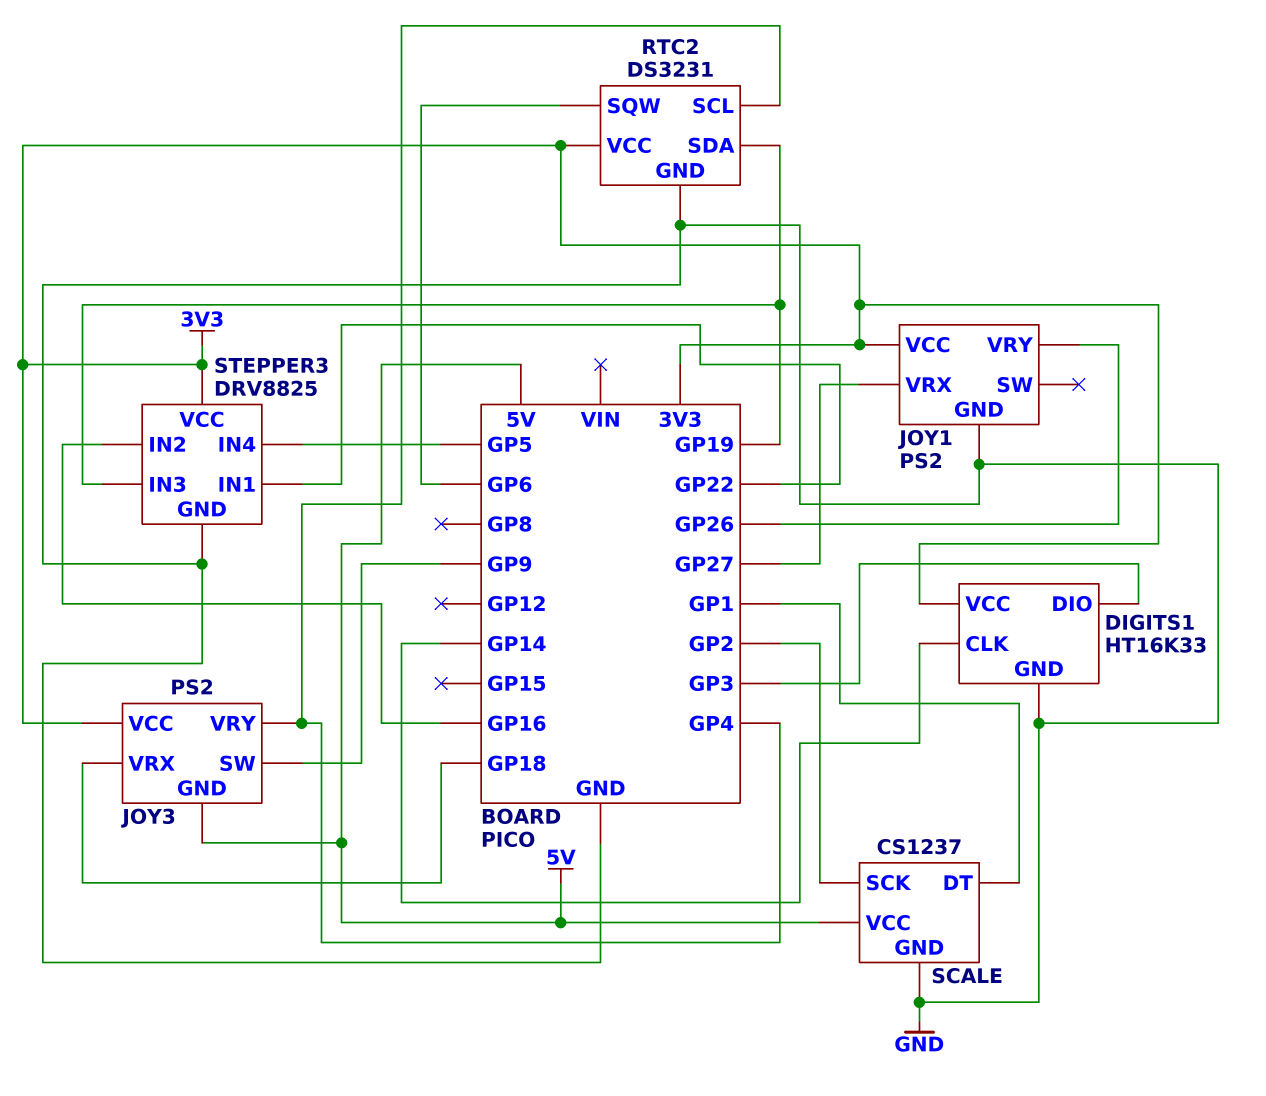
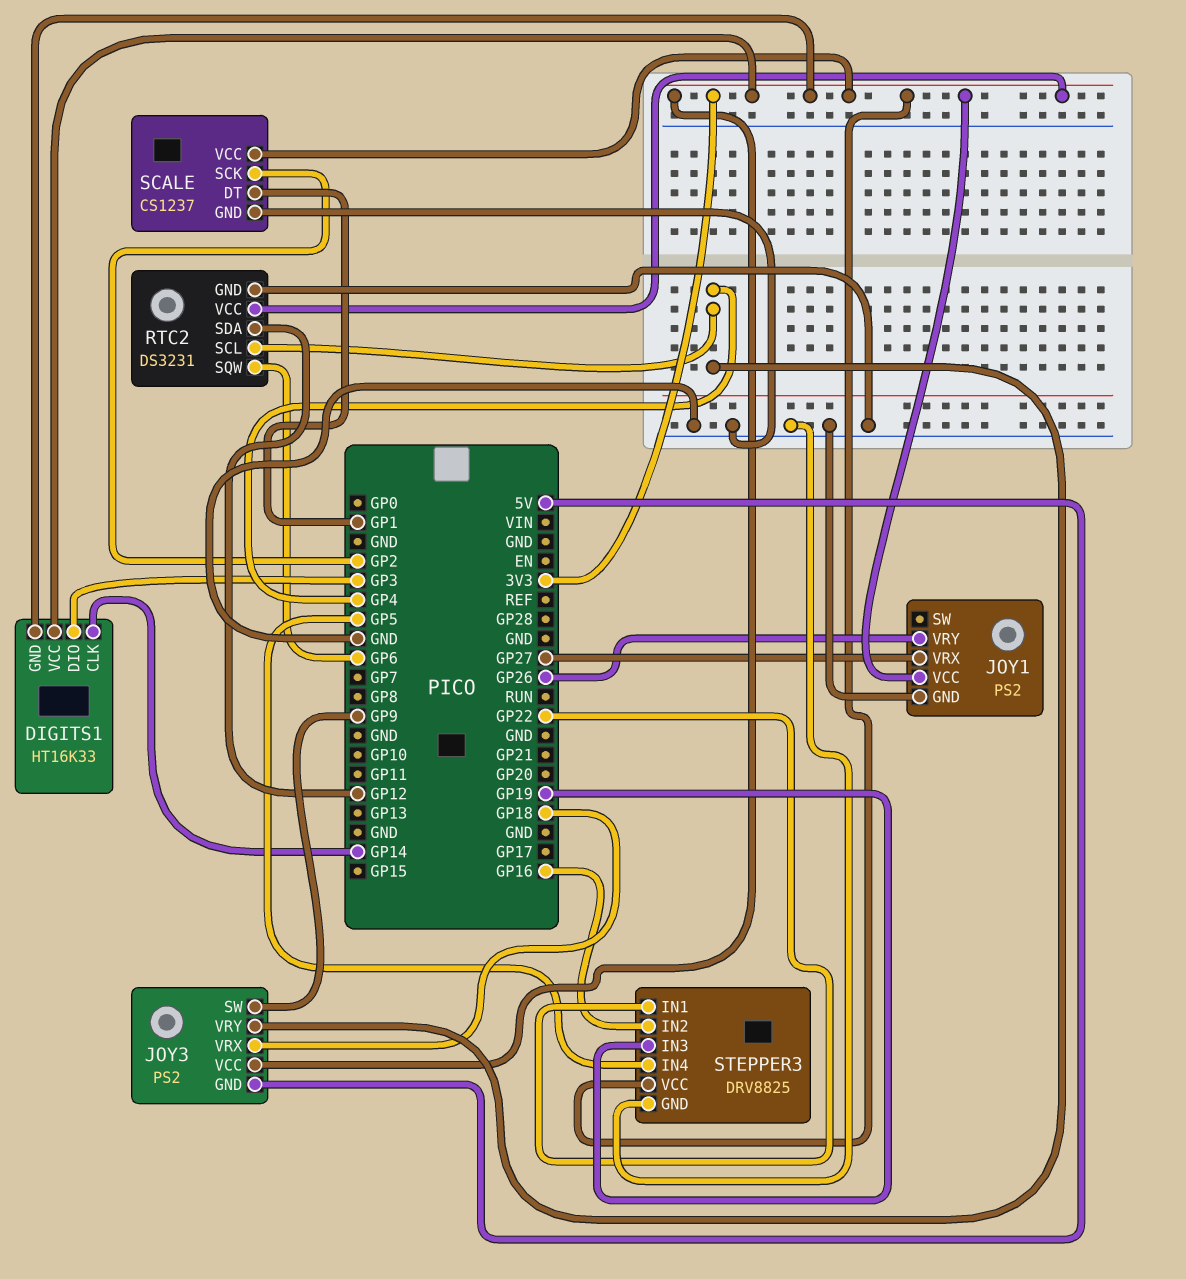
DIGITS1 pin GND: GND -> 3V3
RTC2 pin SDA: GP19 -> GP12
SCALE pin VCC: 5V -> 3V3

